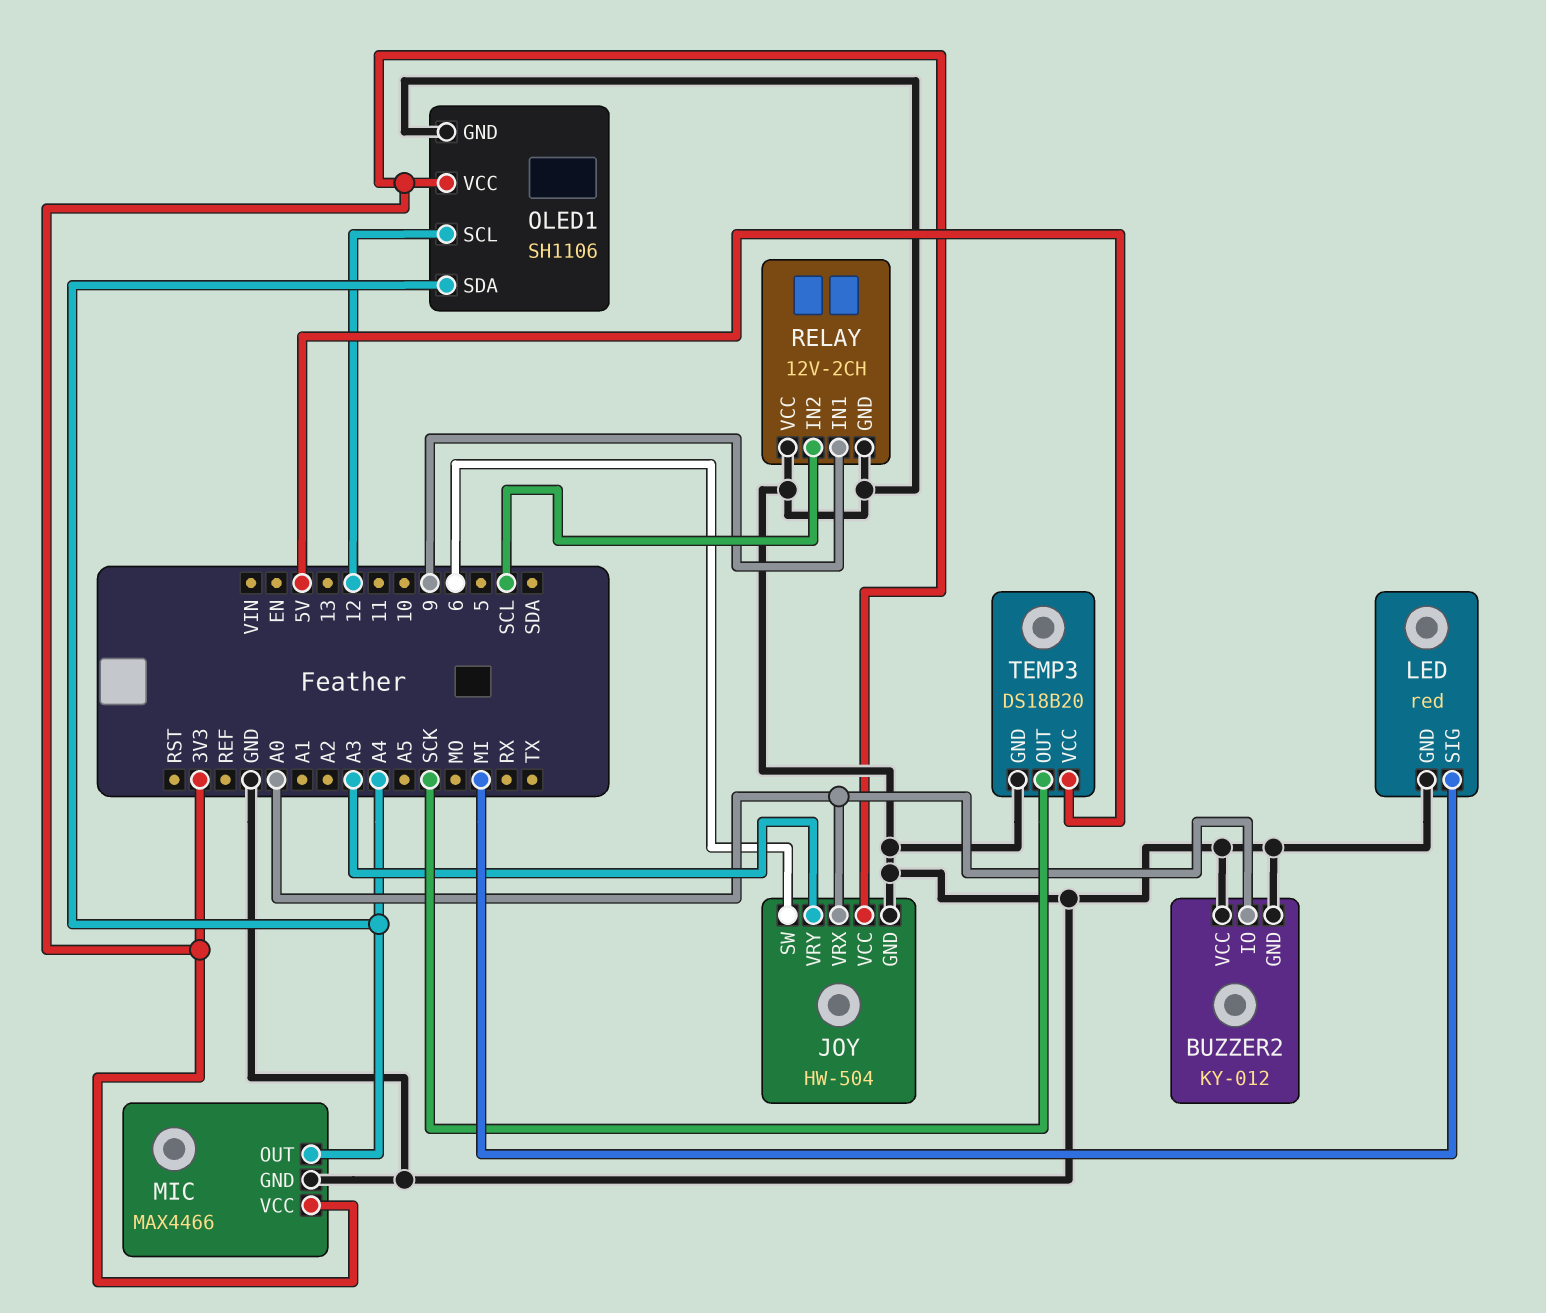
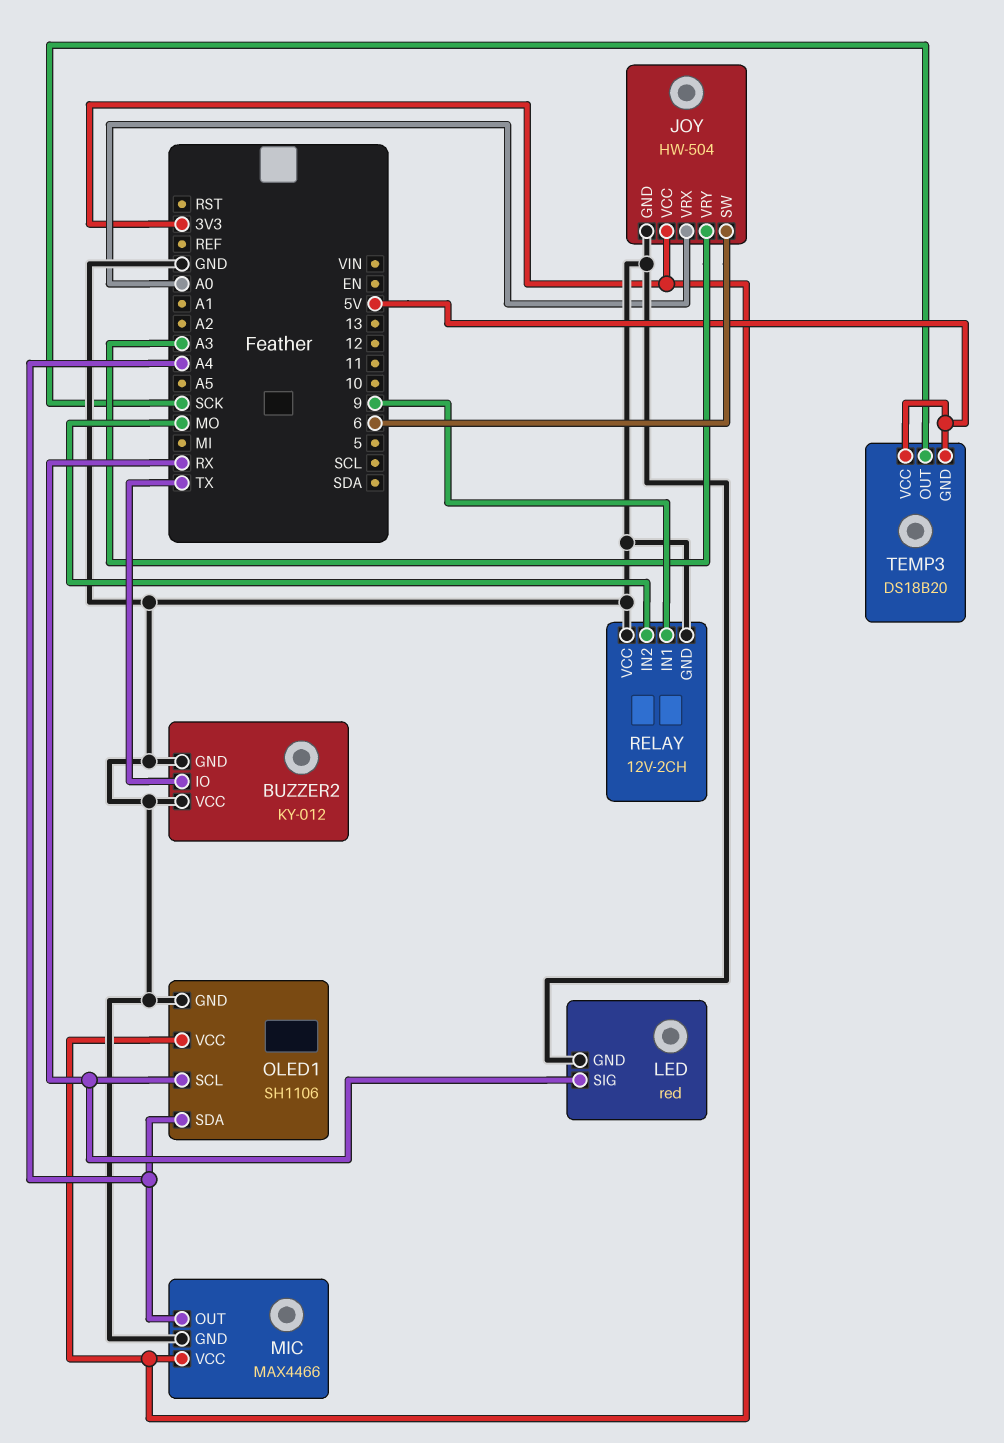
BUZZER2 pin IO: A0 -> TX
LED pin SIG: MI -> RX
OLED1 pin SCL: 12 -> RX
RELAY pin IN2: SCL -> MO
TEMP3 pin GND: GND -> 5V

